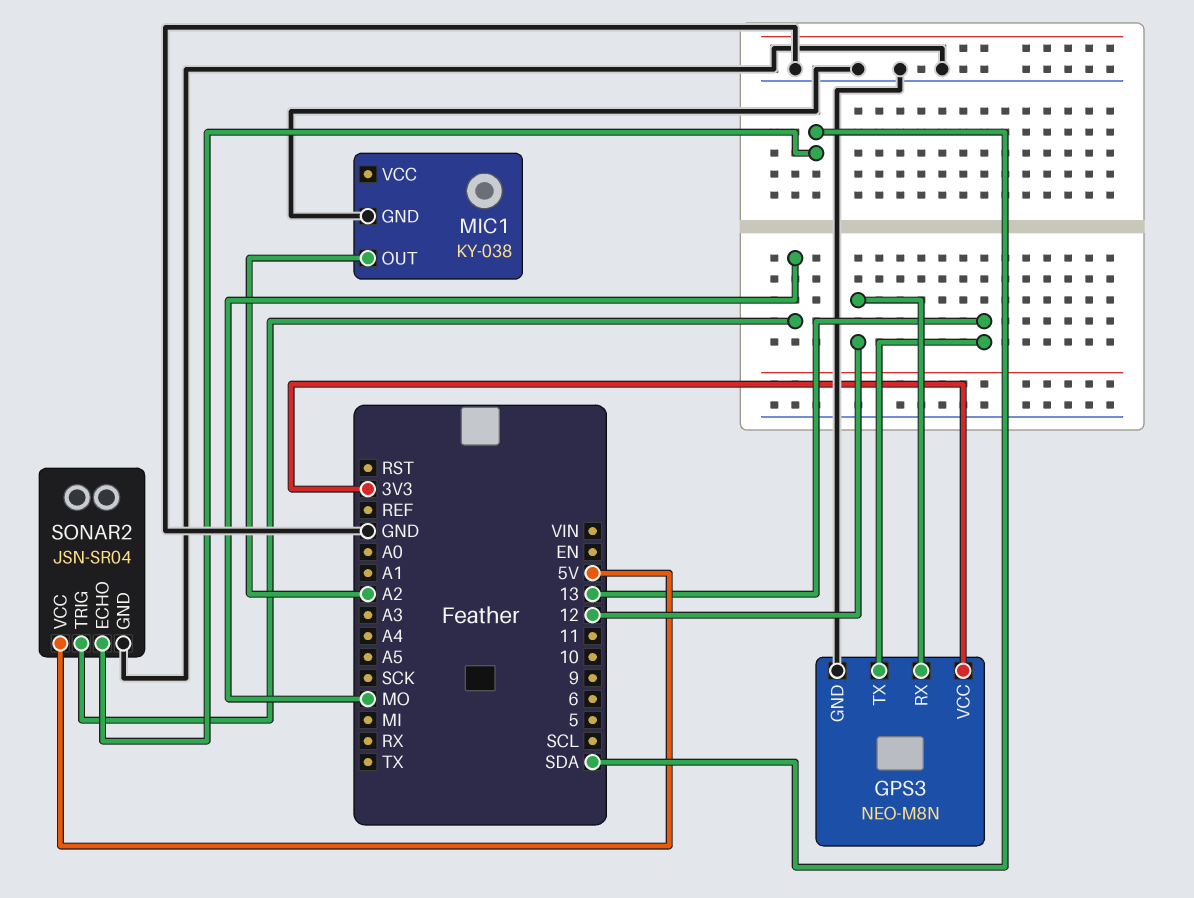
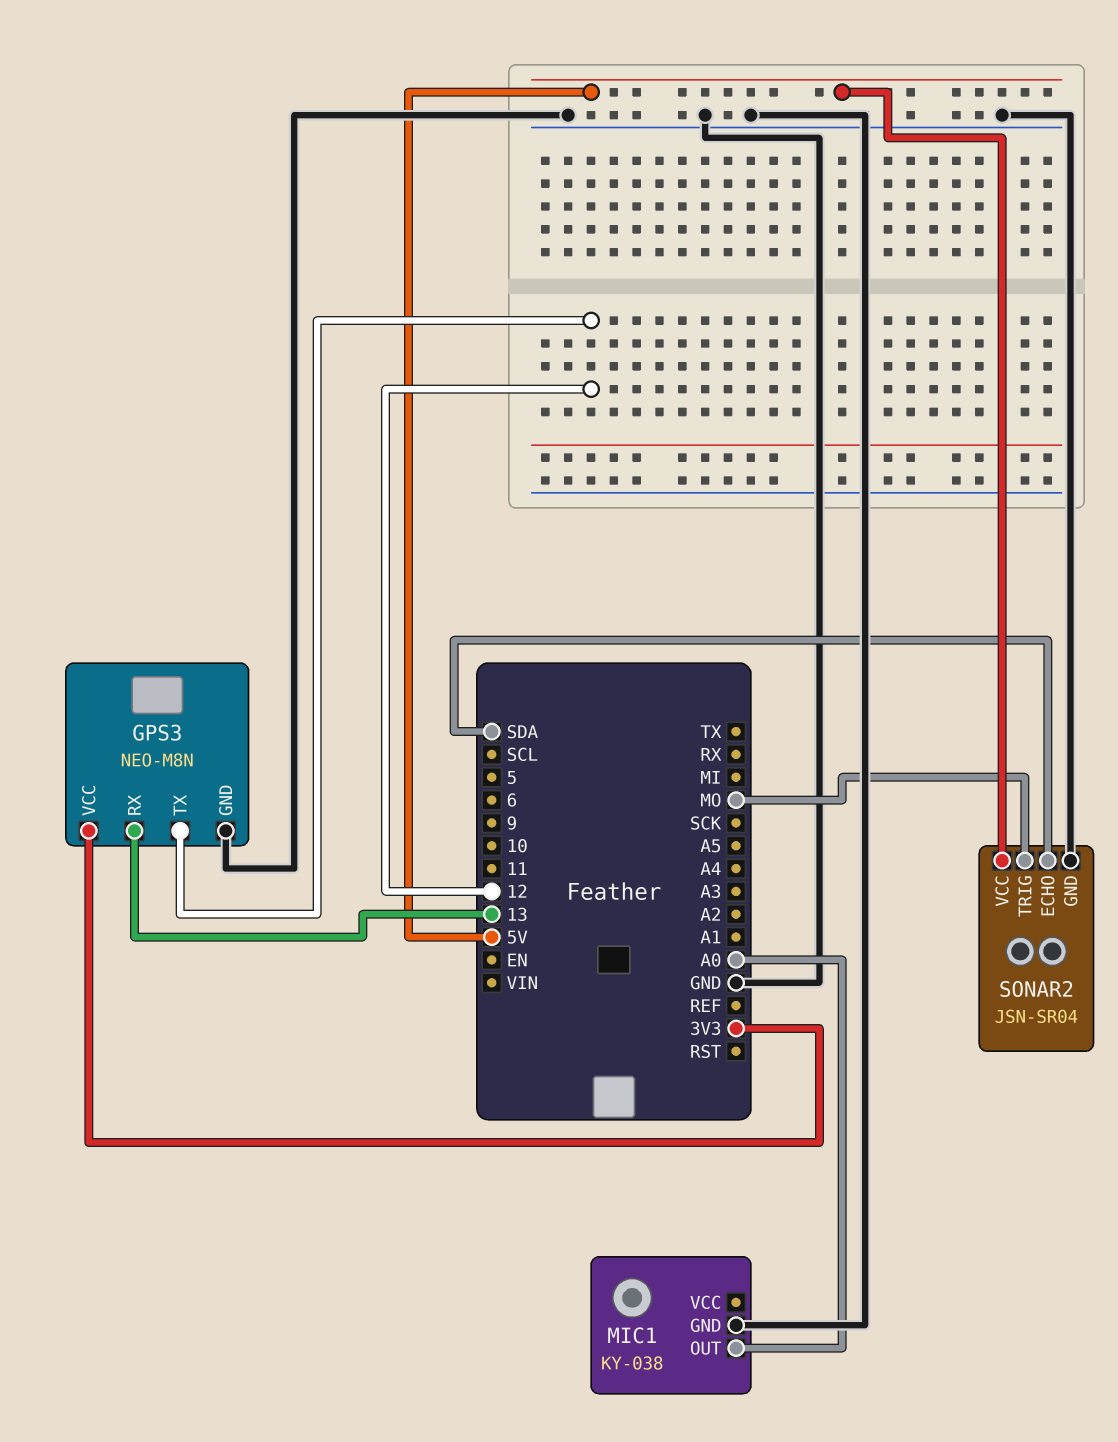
GPS3 pin RX: 12 -> 13
GPS3 pin TX: 13 -> 12
MIC1 pin OUT: A2 -> A0

